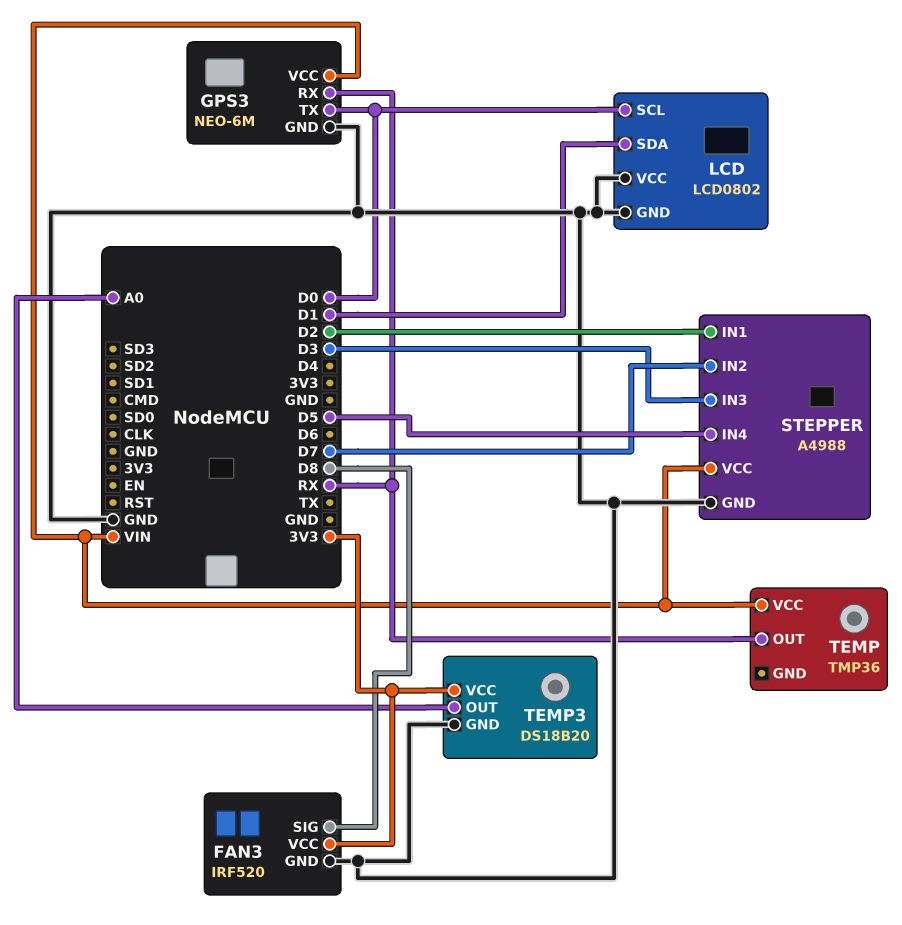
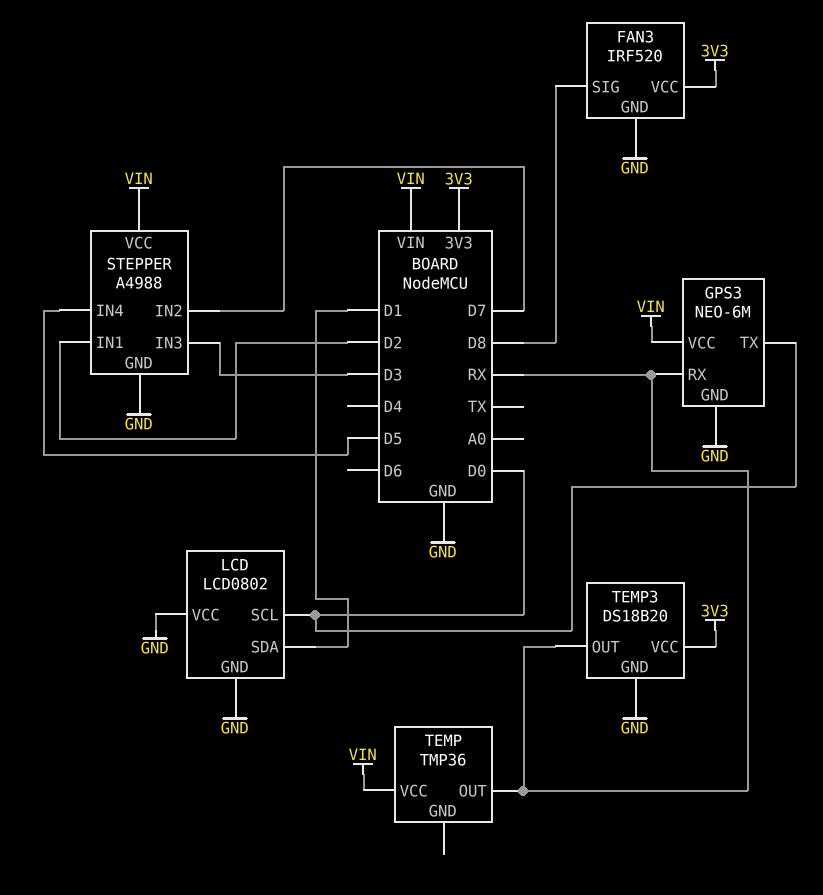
TEMP3 pin OUT: A0 -> RX

